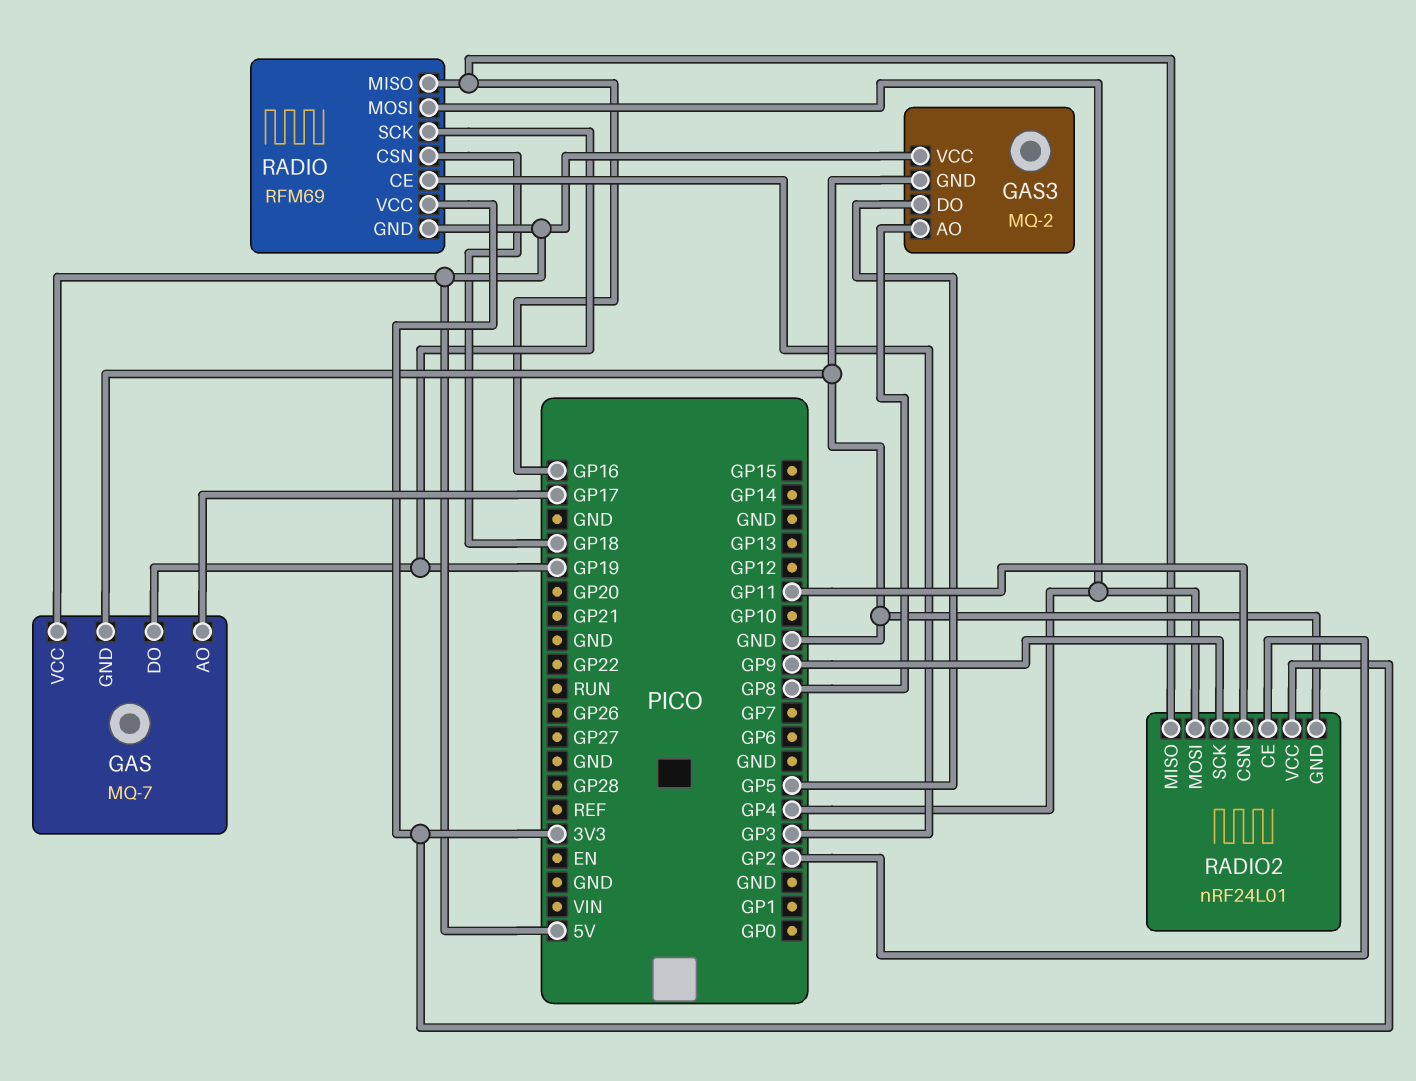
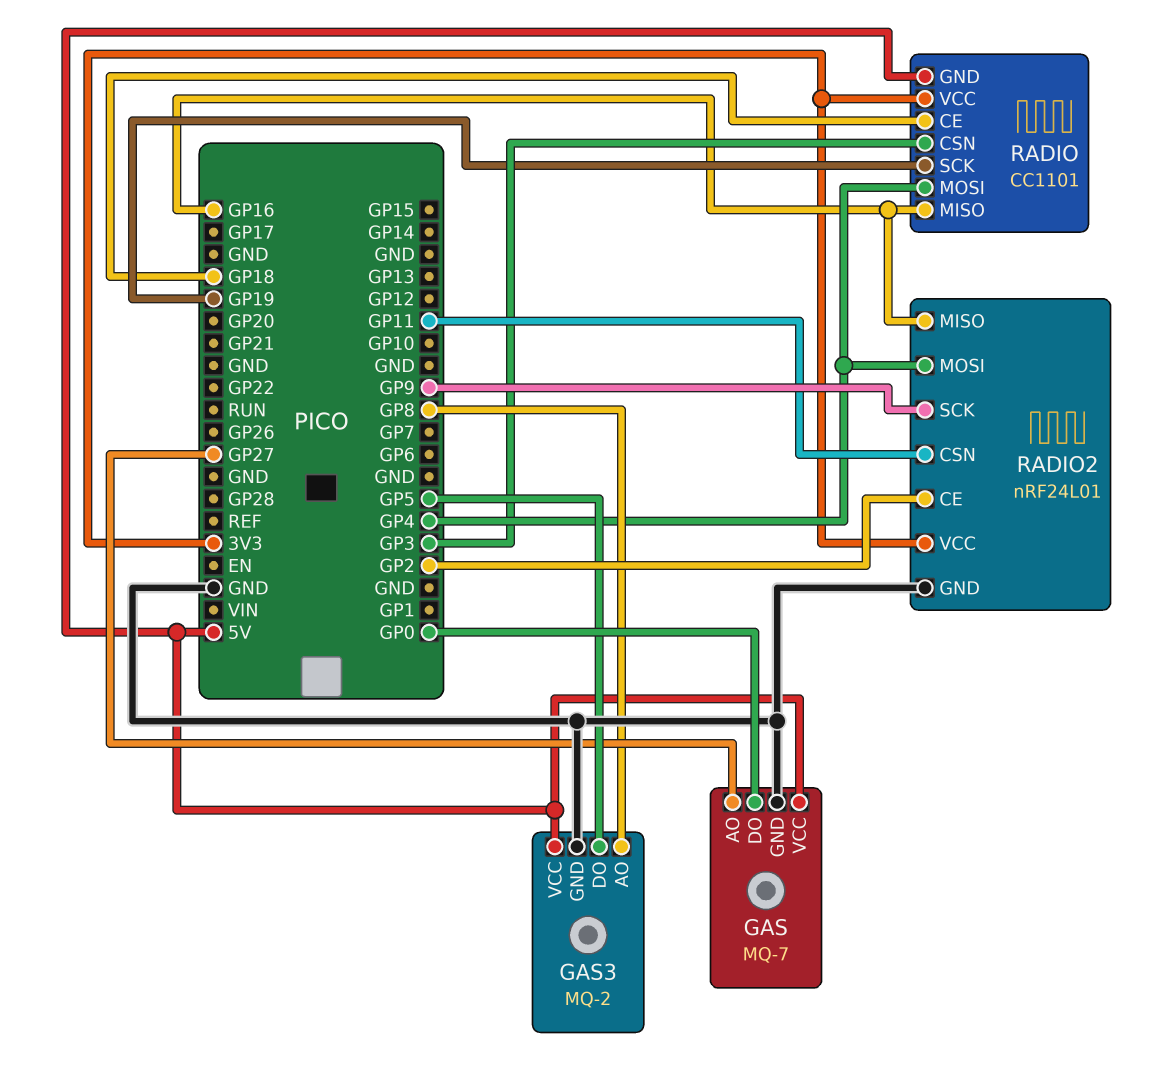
GAS pin AO: GP17 -> GP27
GAS pin DO: GP19 -> GP0
RADIO: RFM69 -> CC1101
RADIO pin CE: GP3 -> GP18
RADIO pin CSN: GP18 -> GP3

